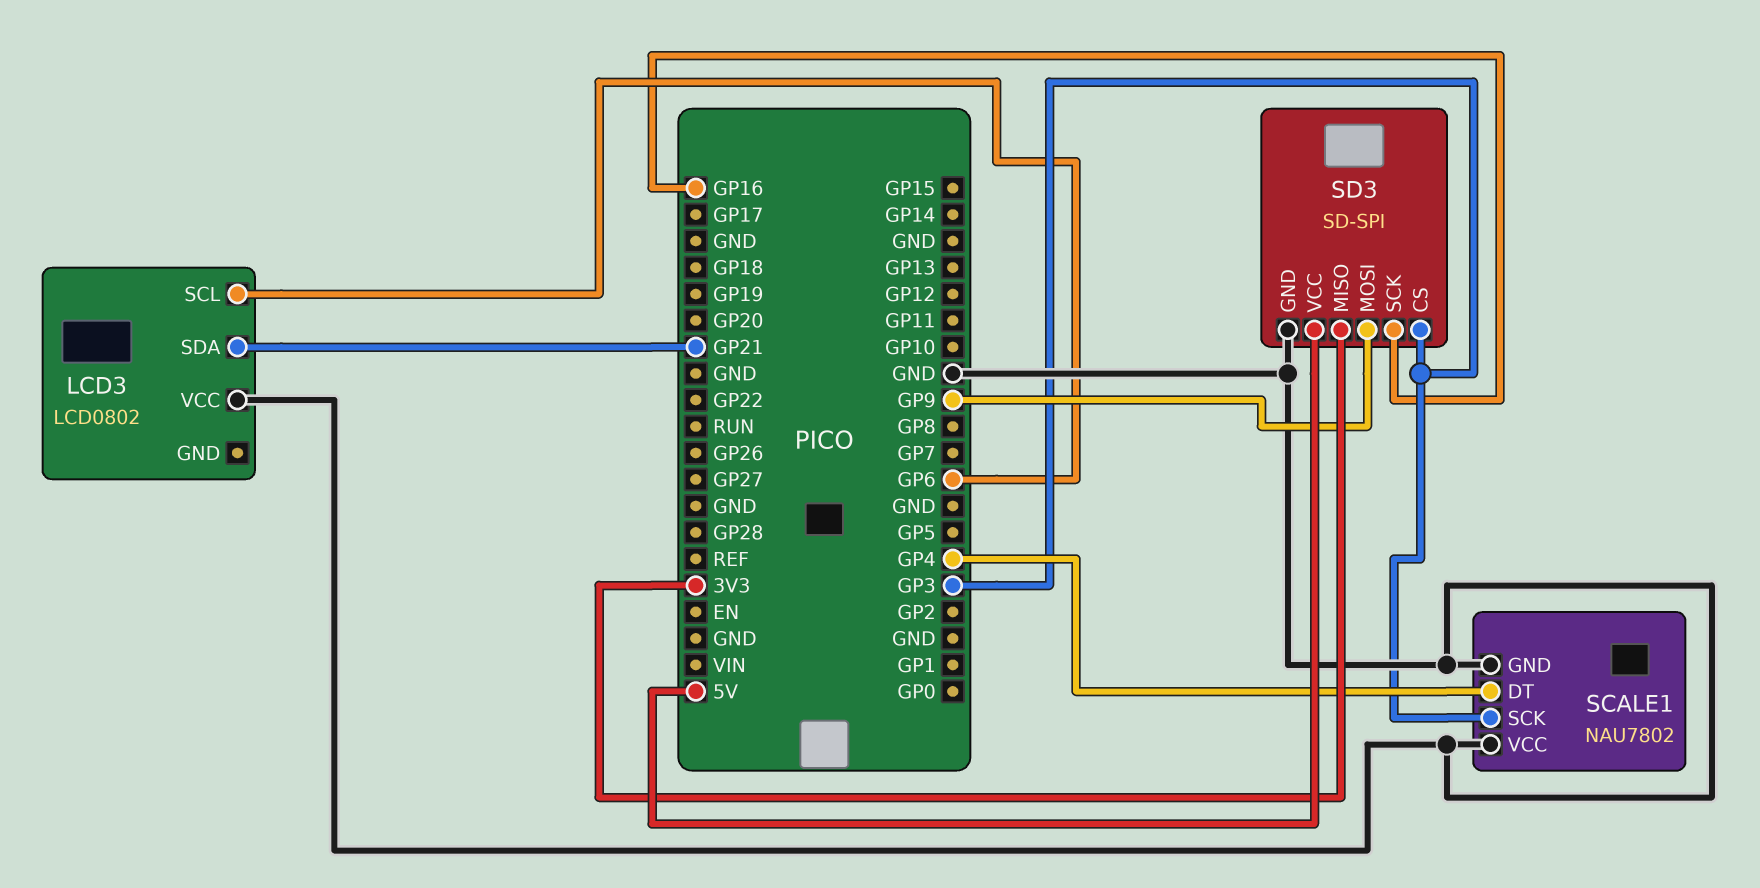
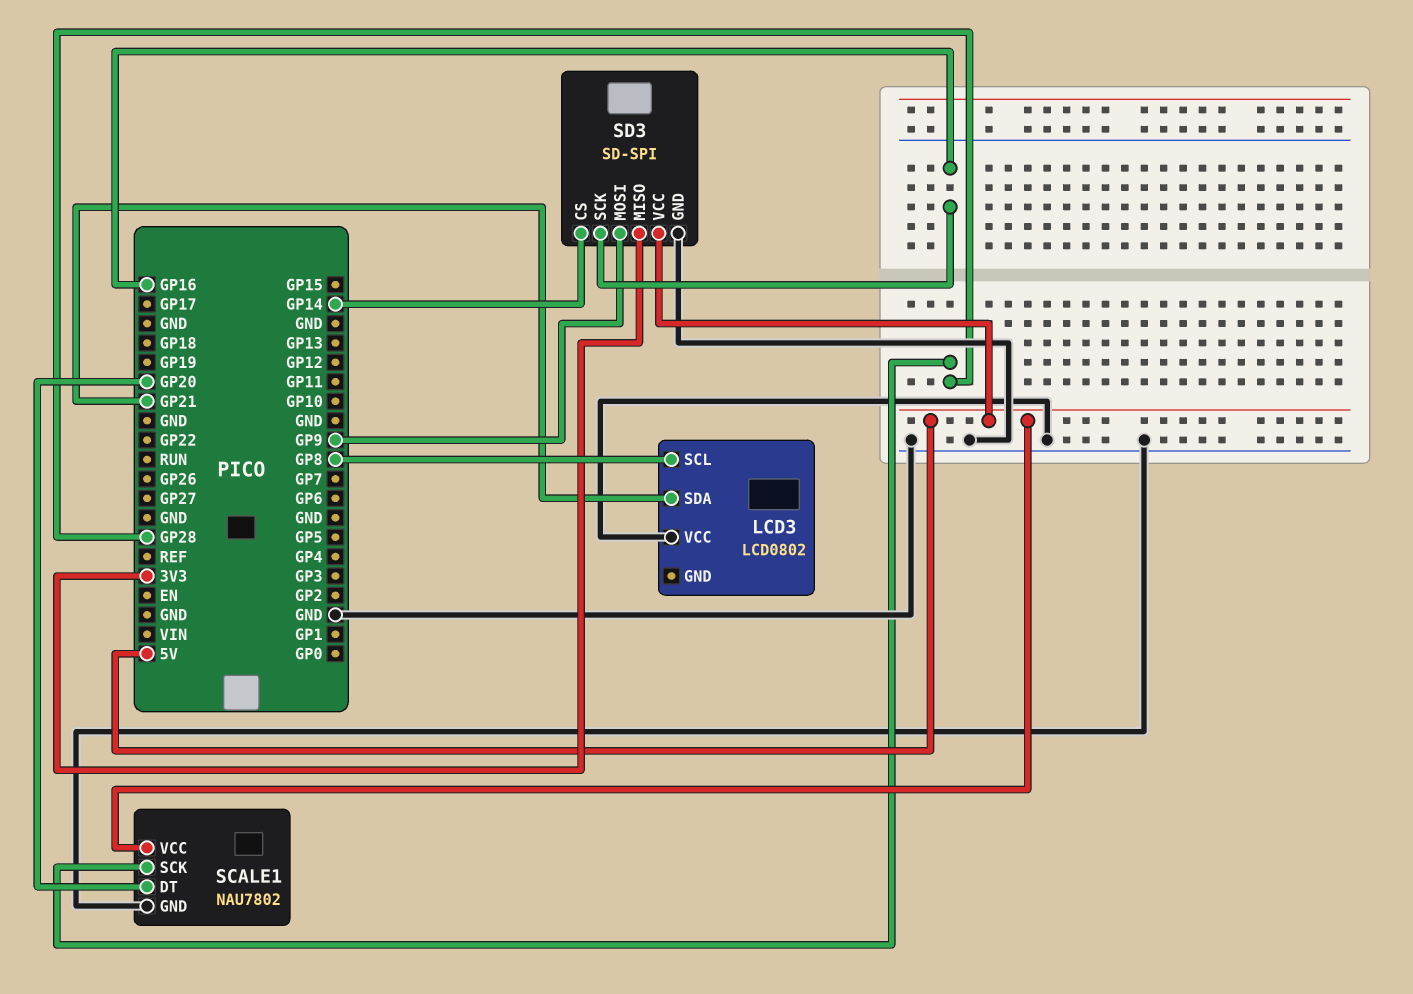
LCD3 pin SCL: GP6 -> GP8
SCALE1 pin DT: GP4 -> GP20
SCALE1 pin SCK: GP3 -> GP28
SCALE1 pin VCC: GND -> 5V
SD3 pin CS: GP3 -> GP14

